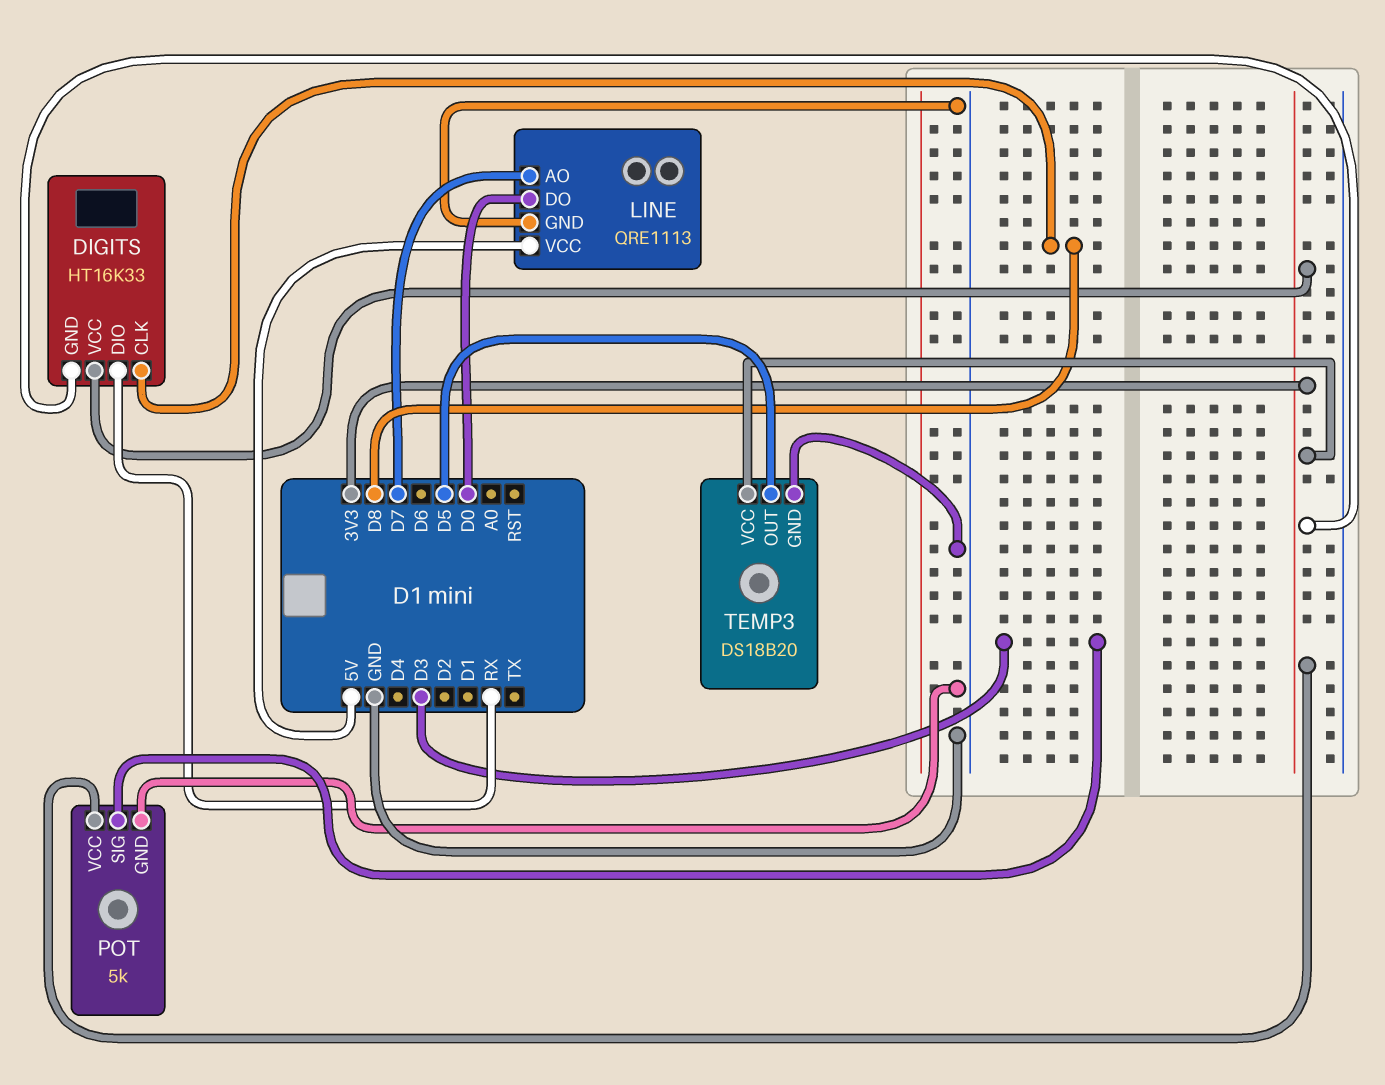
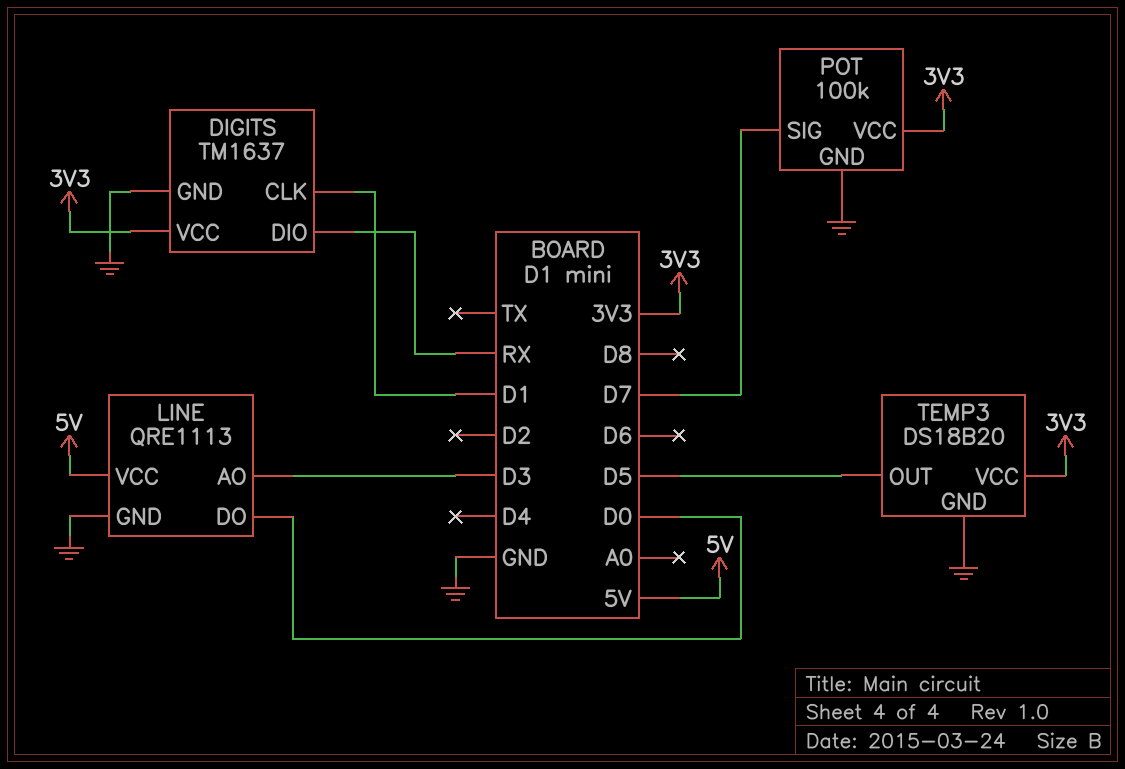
DIGITS: HT16K33 -> TM1637
DIGITS pin CLK: D8 -> D1
DIGITS pin GND: 3V3 -> GND
LINE pin AO: D7 -> D3
POT: 5k -> 100k
POT pin SIG: D3 -> D7

